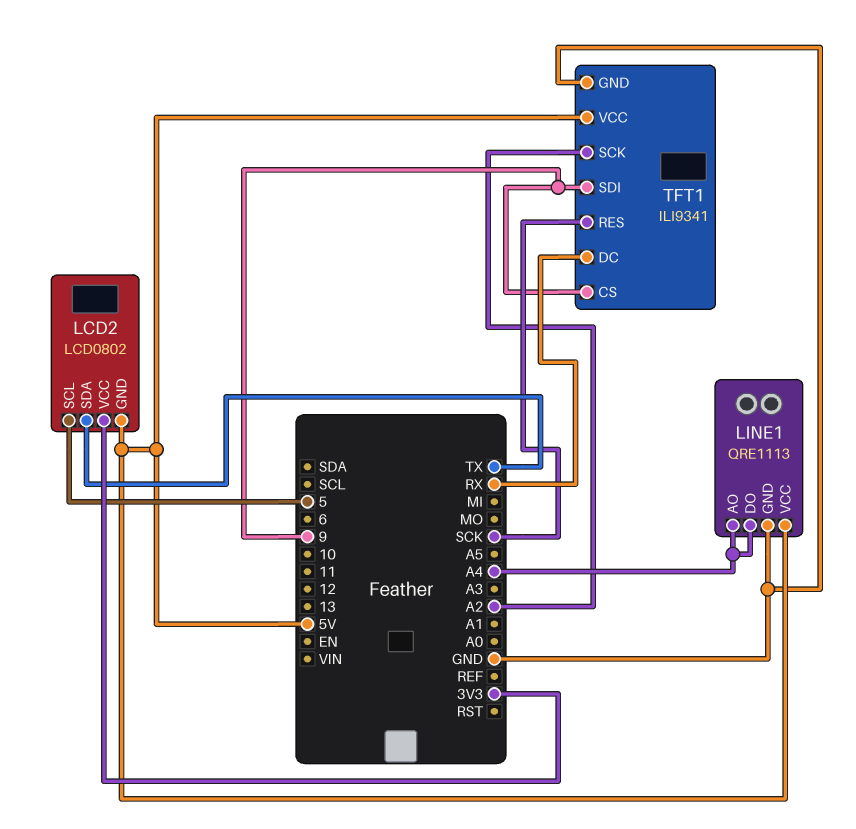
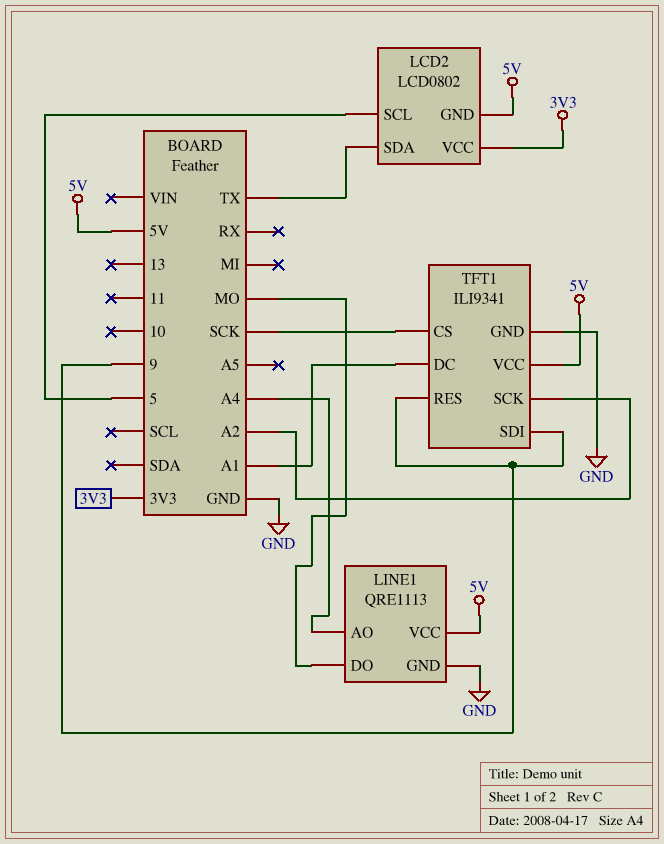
LINE1 pin DO: A4 -> MO
TFT1 pin CS: 9 -> SCK
TFT1 pin DC: RX -> A1
TFT1 pin RES: SCK -> 9

